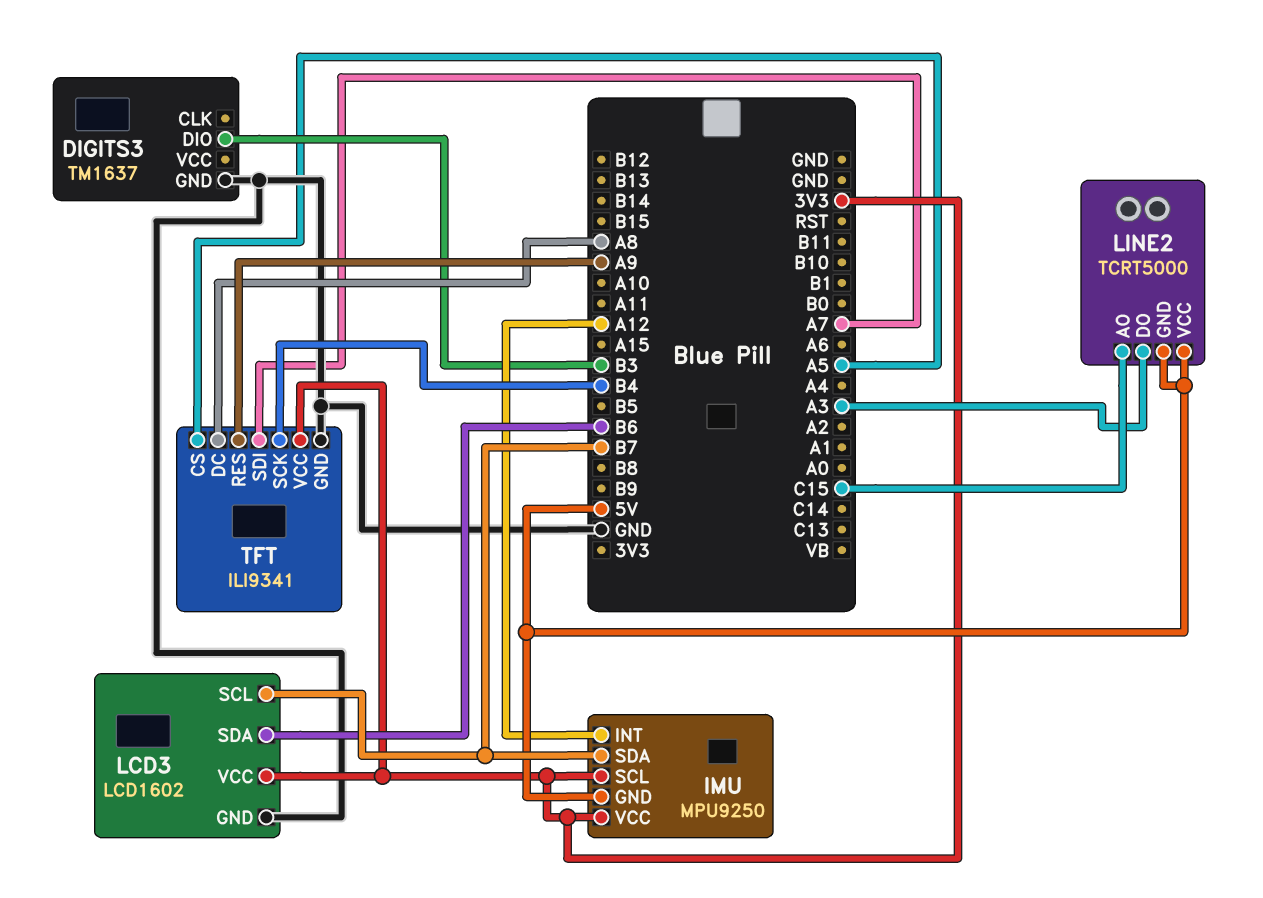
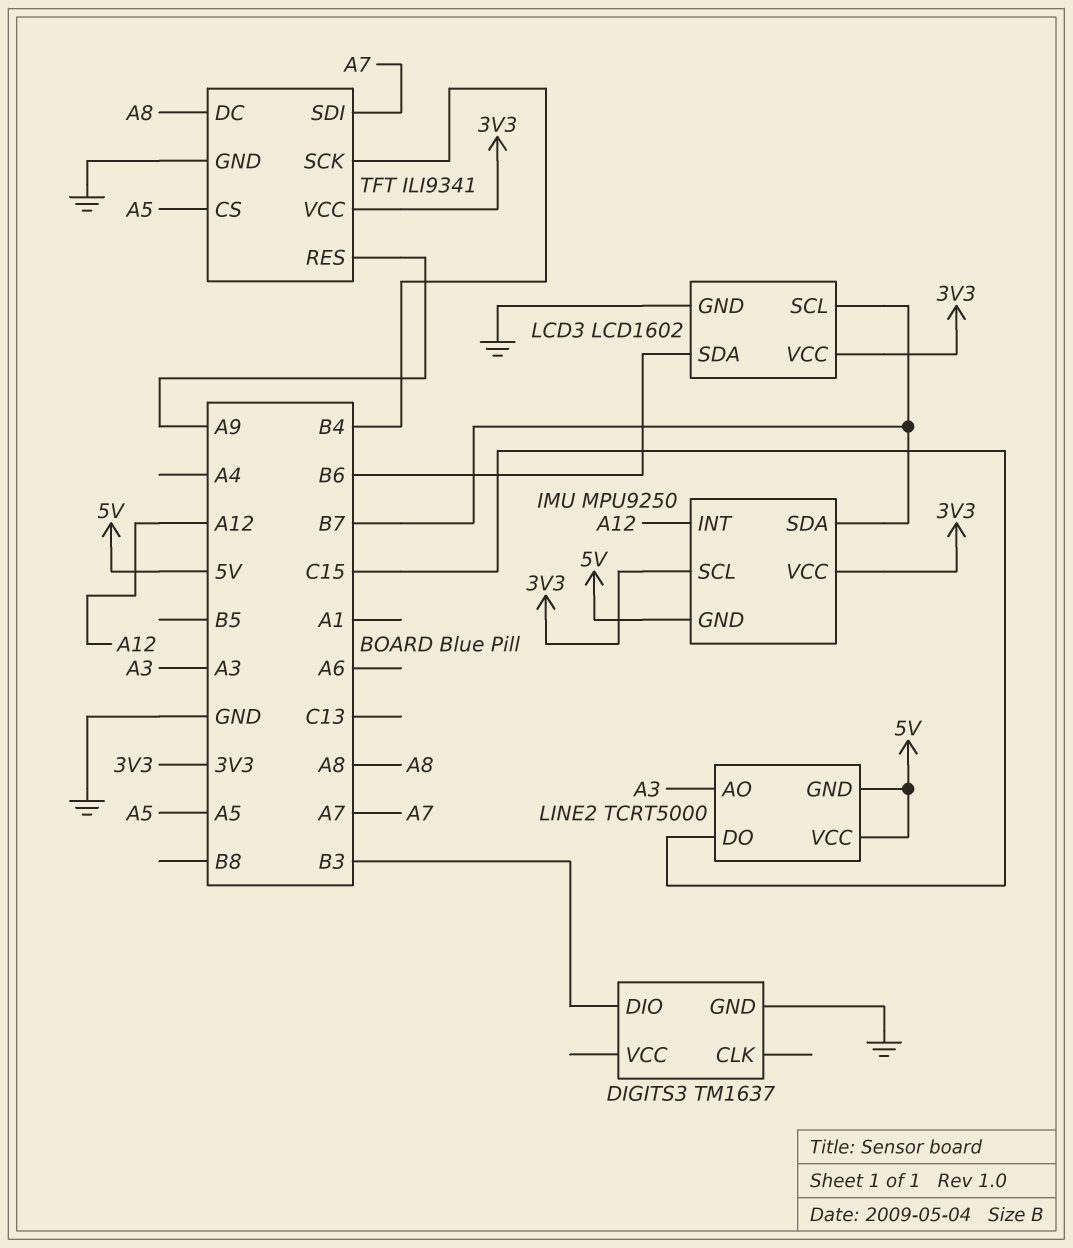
LINE2 pin AO: C15 -> A3
LINE2 pin DO: A3 -> C15

